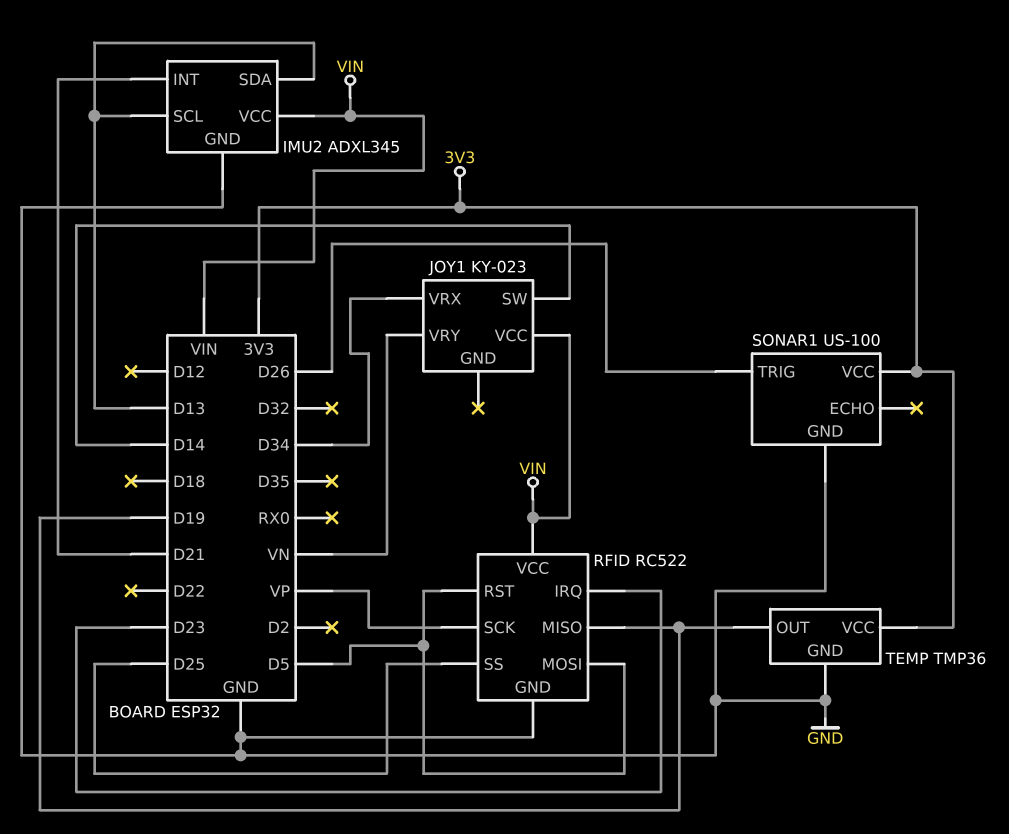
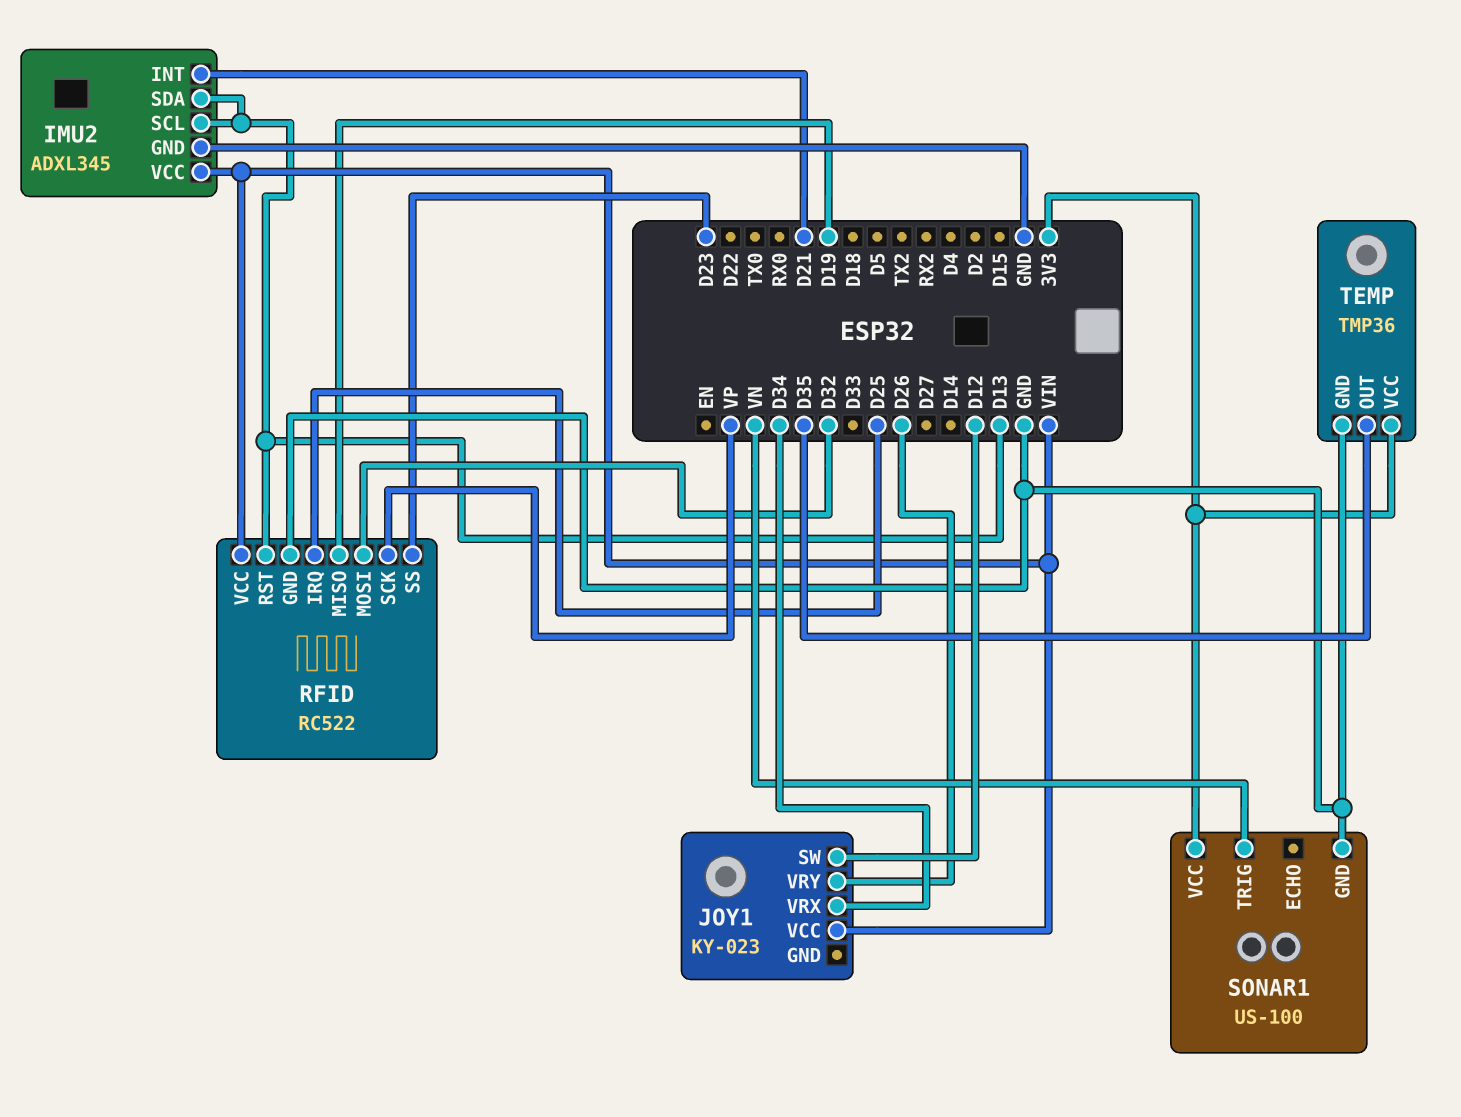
JOY1 pin SW: D14 -> D12
JOY1 pin VRY: VN -> D26
RFID pin IRQ: D23 -> D25
RFID pin MOSI: D5 -> D32
RFID pin RST: D5 -> D13
RFID pin SS: D25 -> D23
SONAR1 pin TRIG: D26 -> VN
TEMP pin OUT: D19 -> D35

